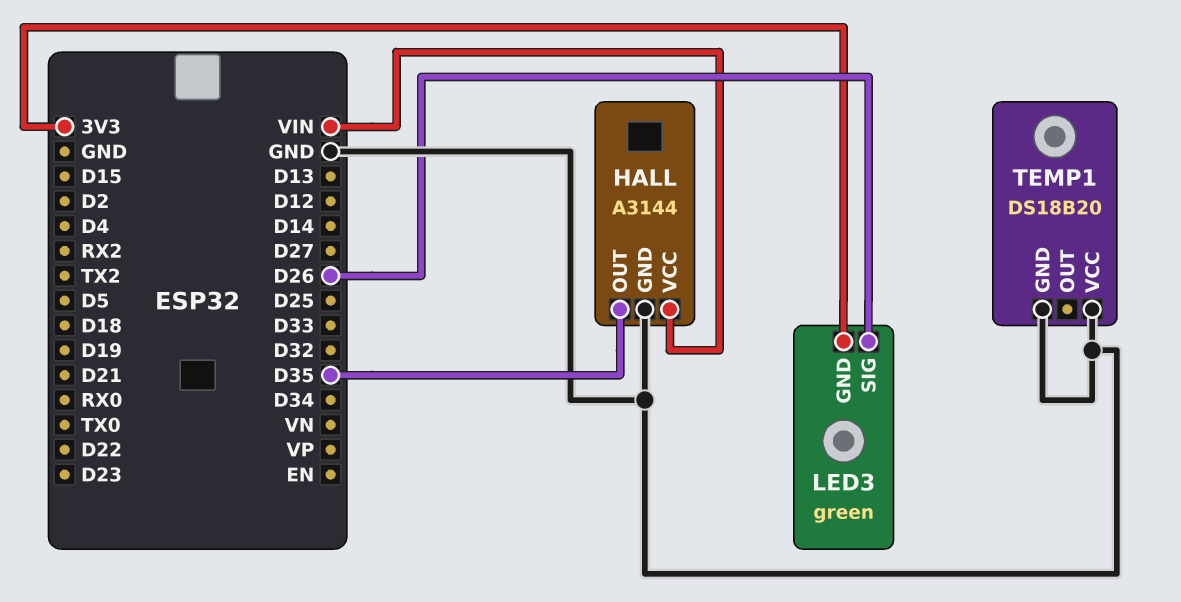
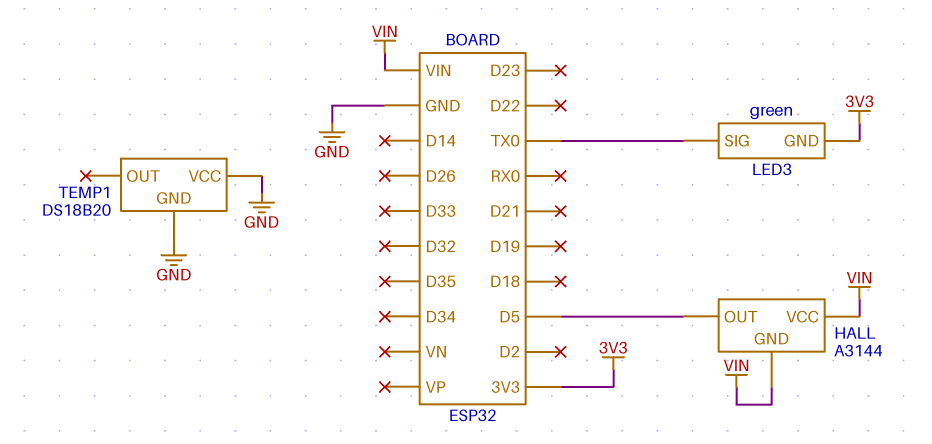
HALL pin GND: GND -> VIN
HALL pin OUT: D35 -> D5
LED3 pin SIG: D26 -> TX0

